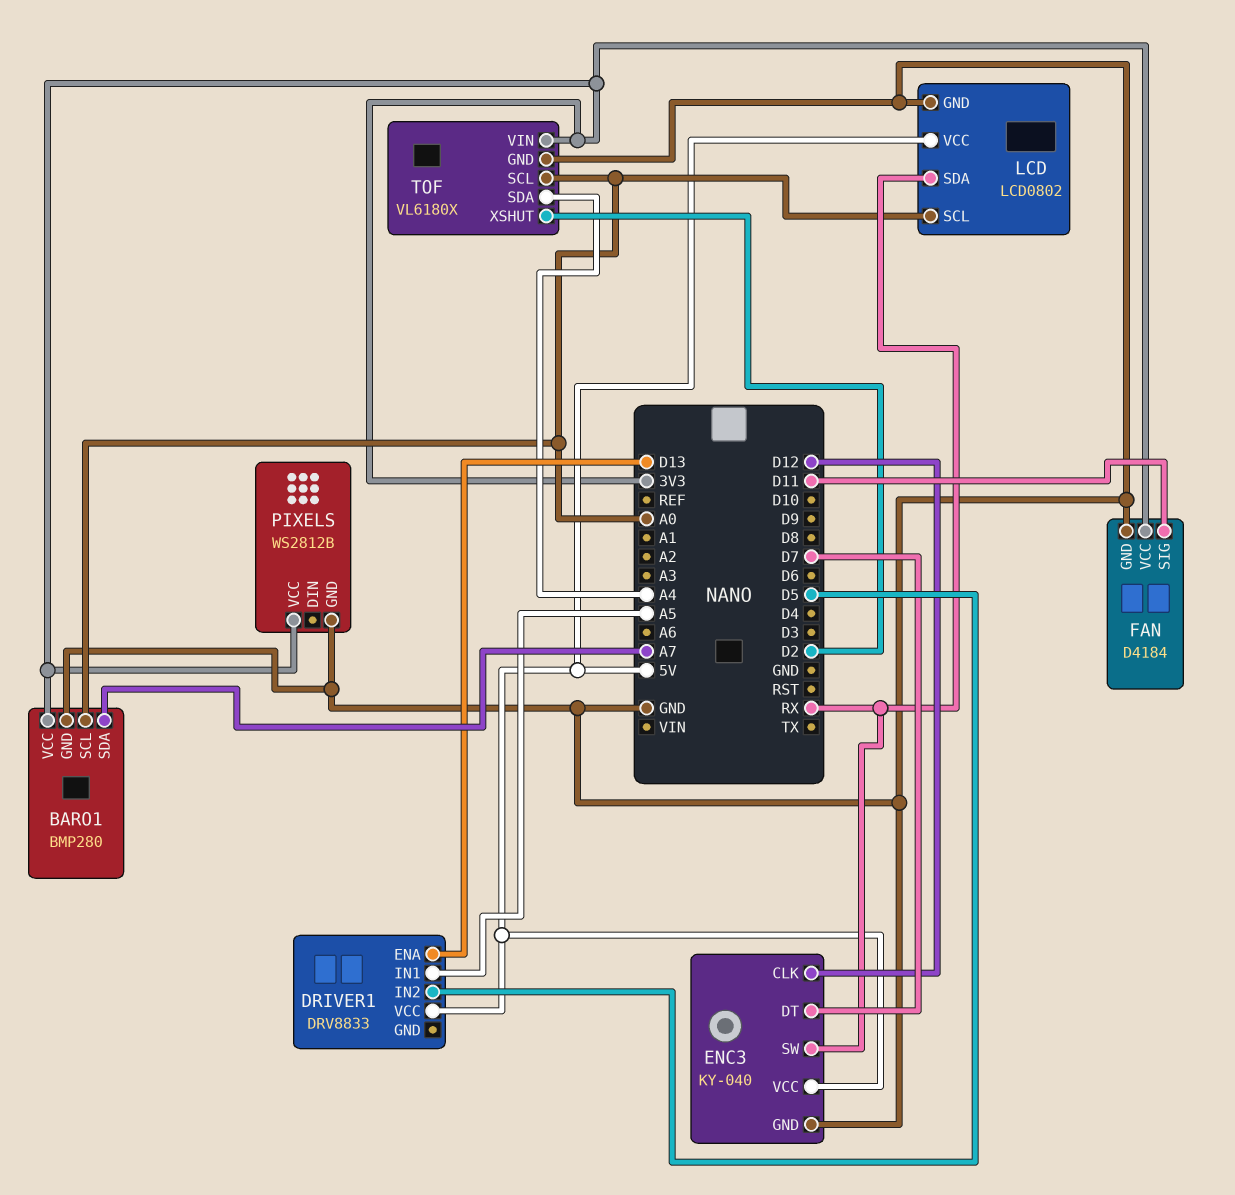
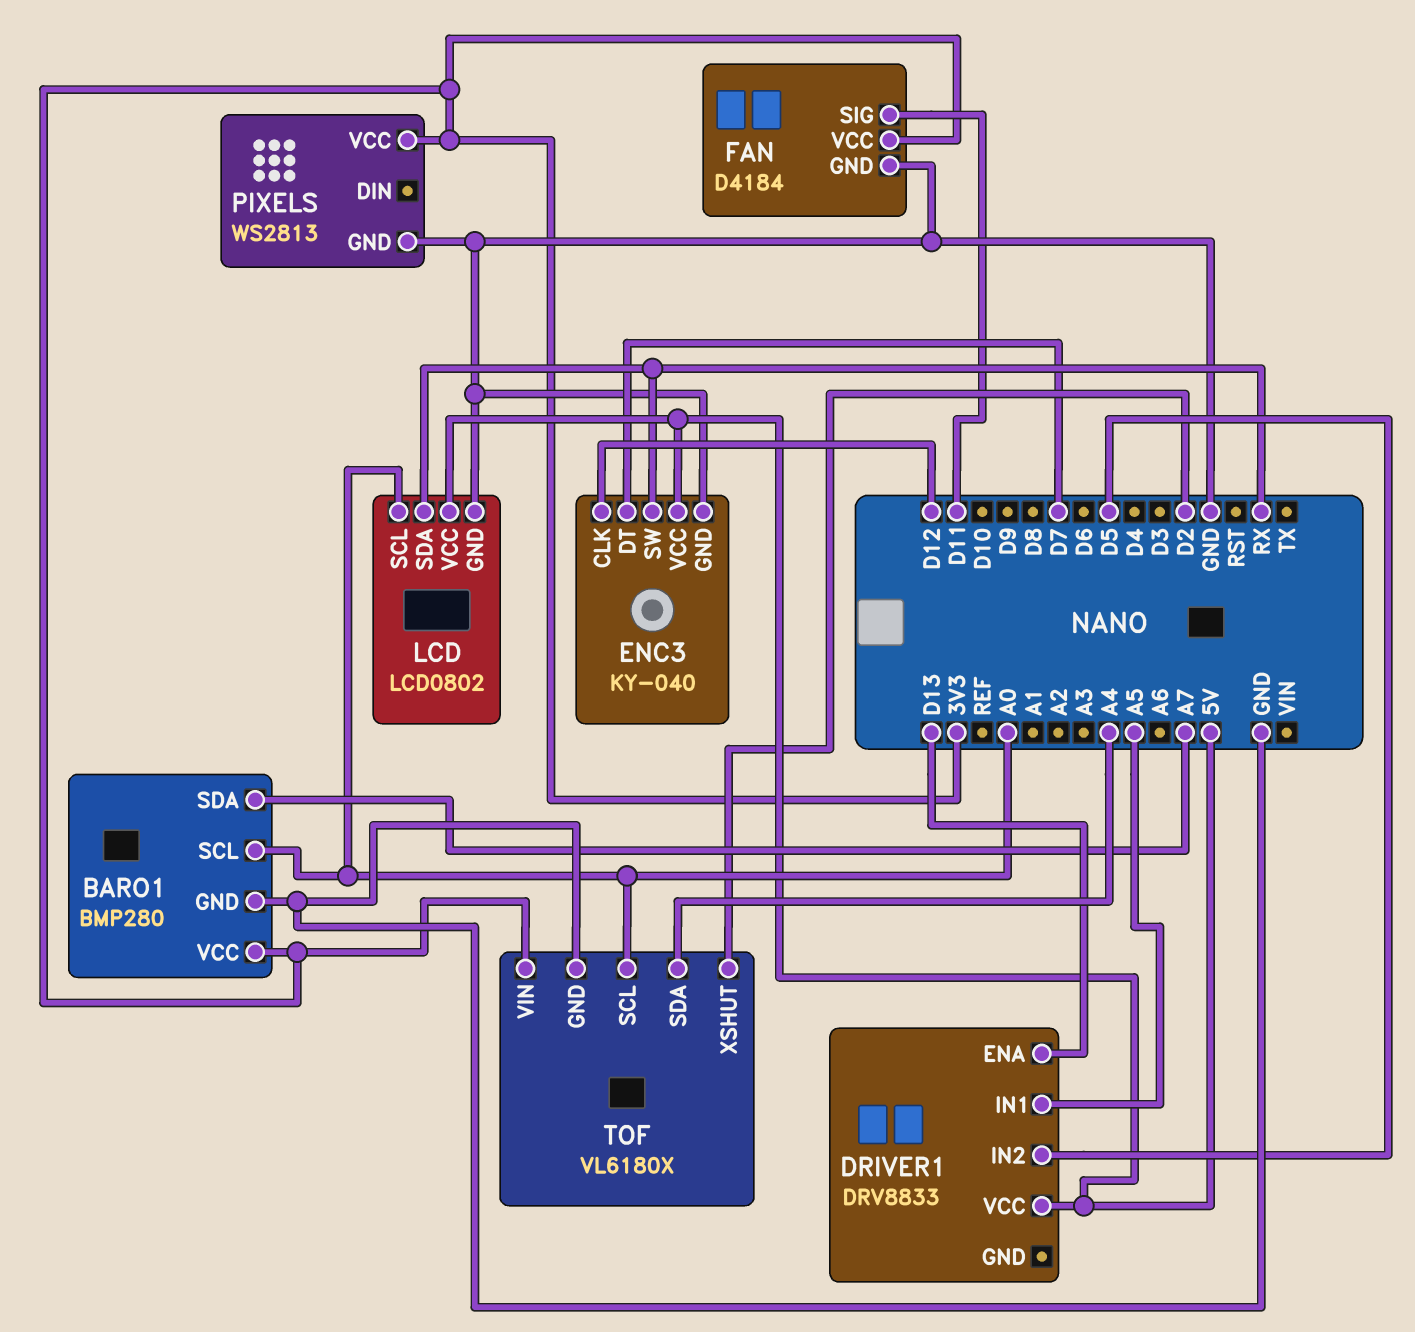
PIXELS: WS2812B -> WS2813

